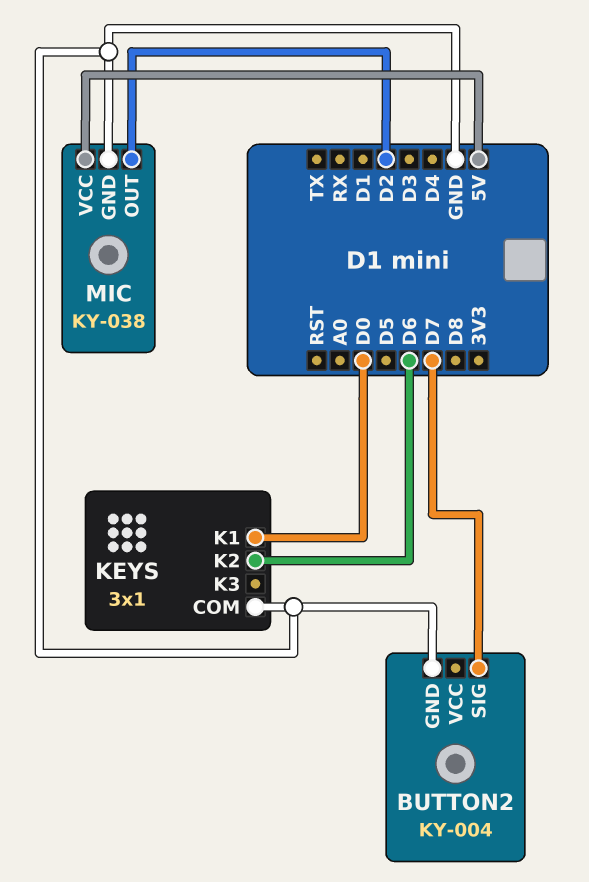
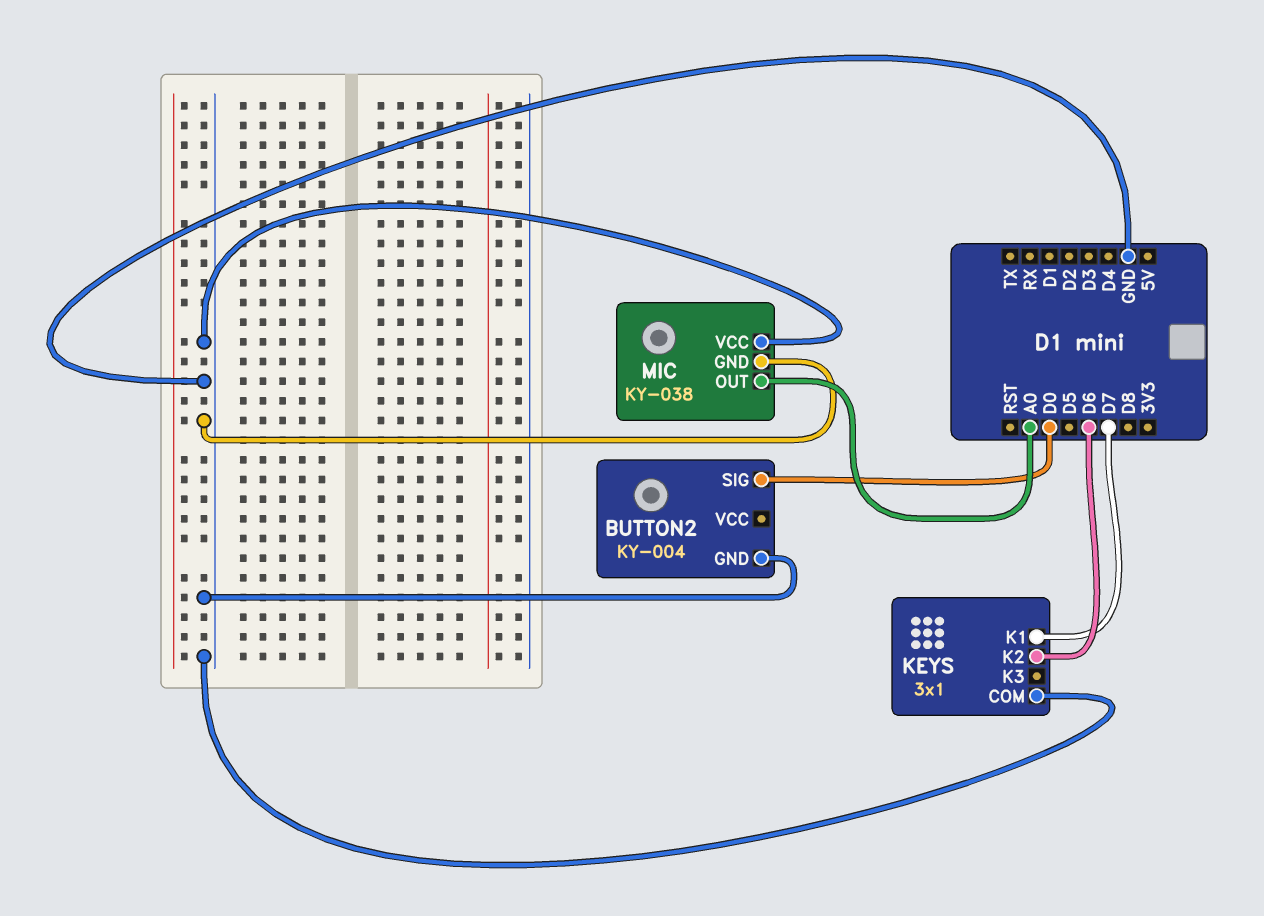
BUTTON2 pin SIG: D7 -> D0
KEYS pin K1: D0 -> D7
MIC pin OUT: D2 -> A0
MIC pin VCC: 5V -> GND

